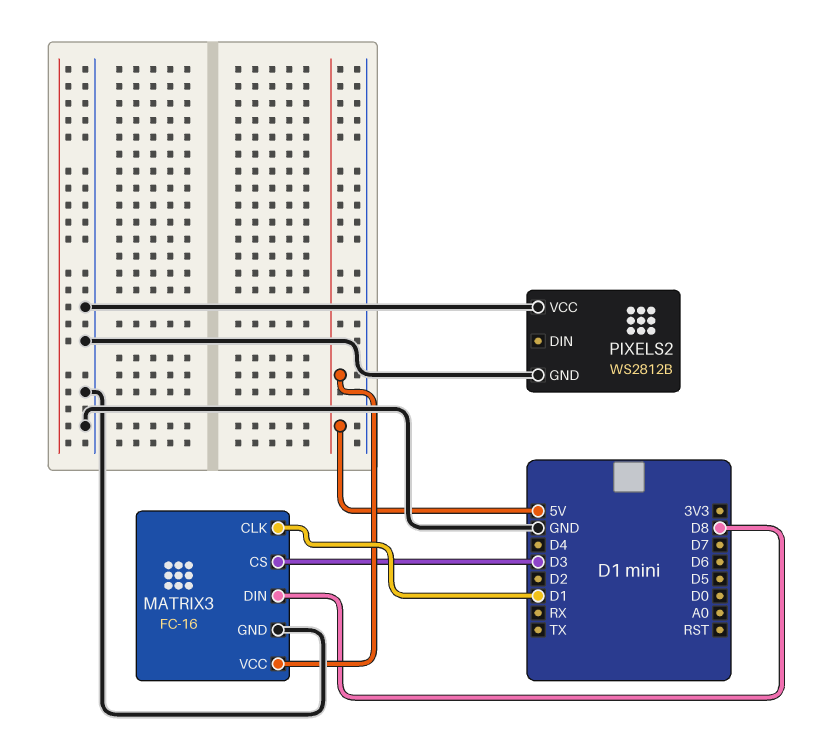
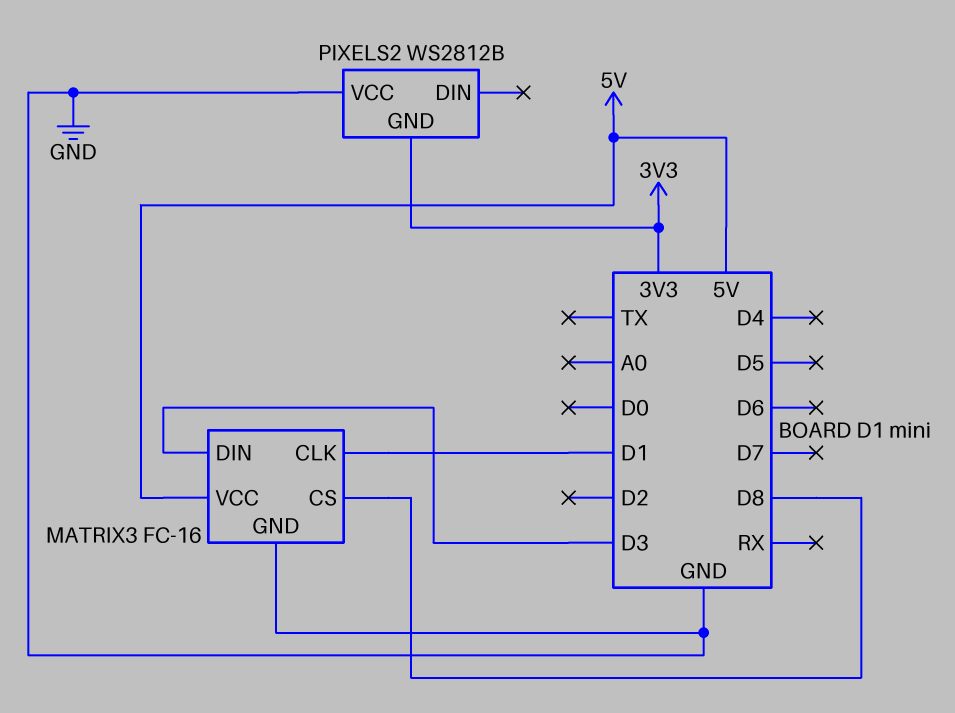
MATRIX3 pin CS: D3 -> D8
MATRIX3 pin DIN: D8 -> D3
PIXELS2 pin GND: GND -> 3V3

